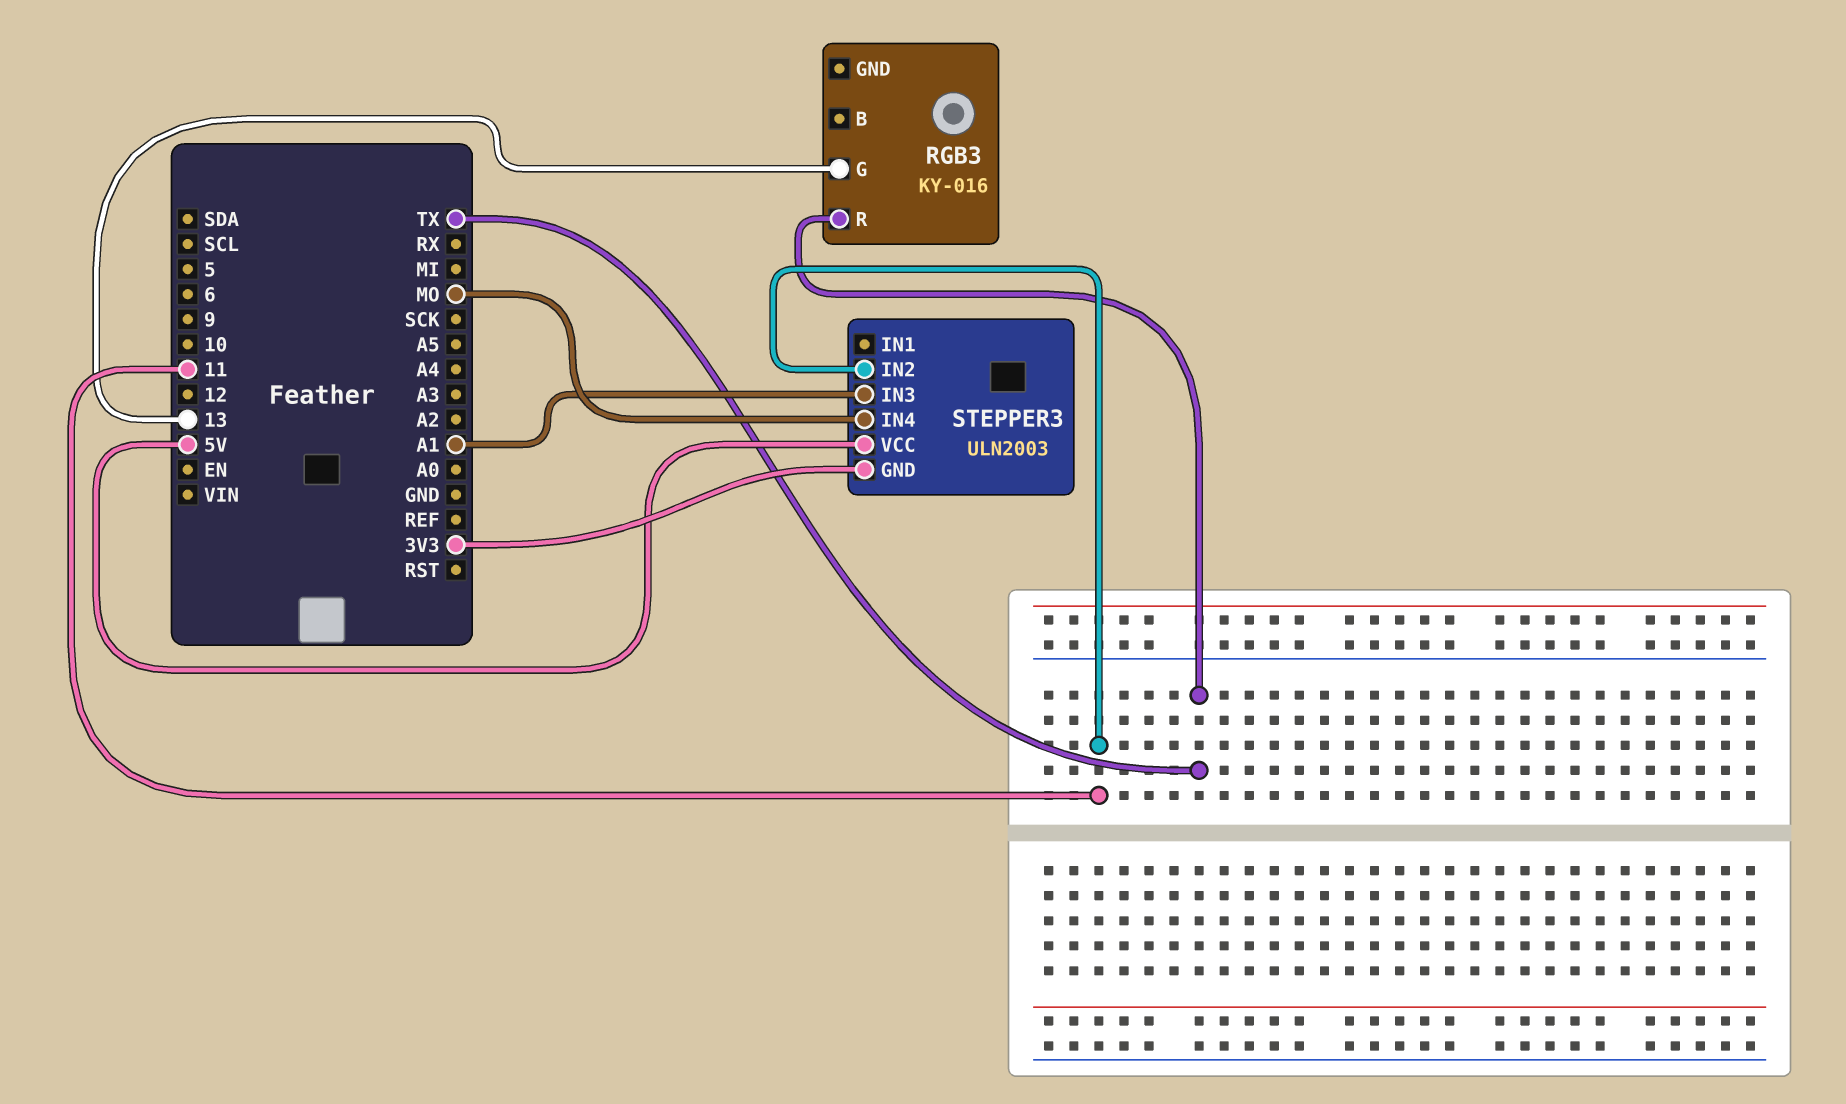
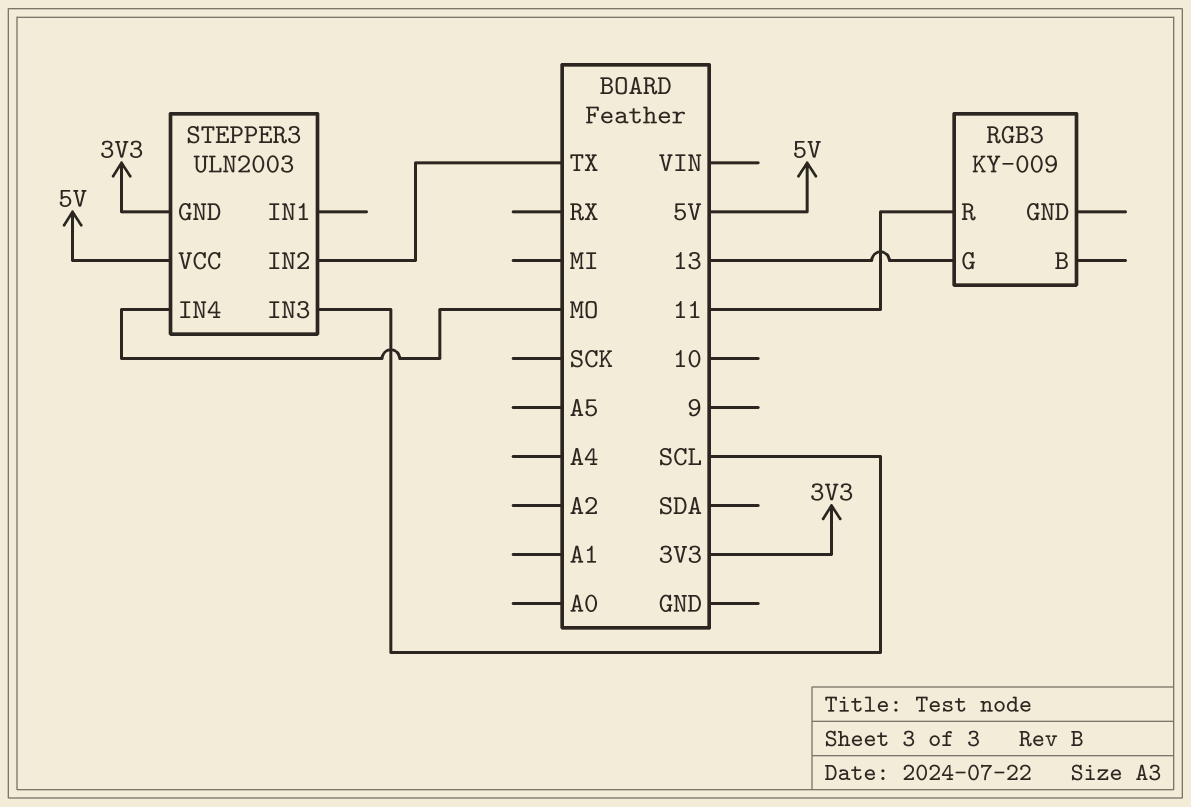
RGB3: KY-016 -> KY-009
RGB3 pin R: TX -> 11
STEPPER3 pin IN2: 11 -> TX
STEPPER3 pin IN3: A1 -> SCL

